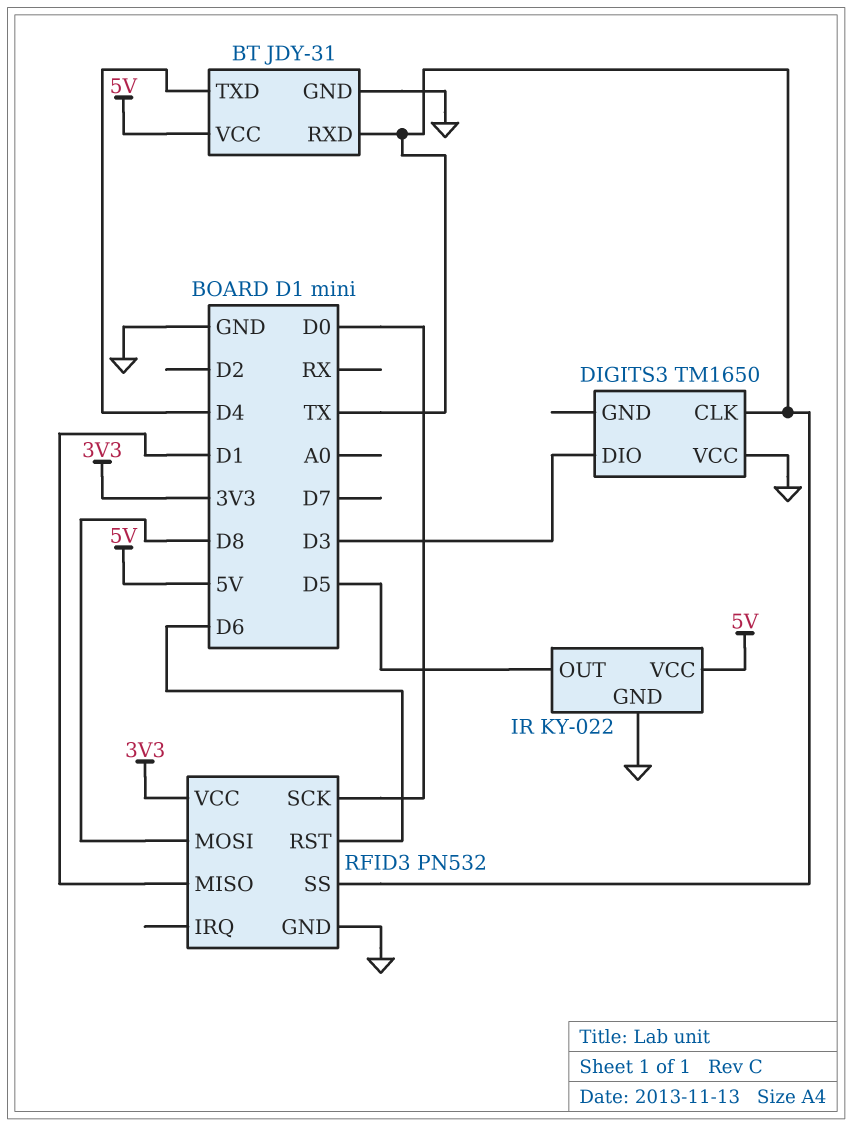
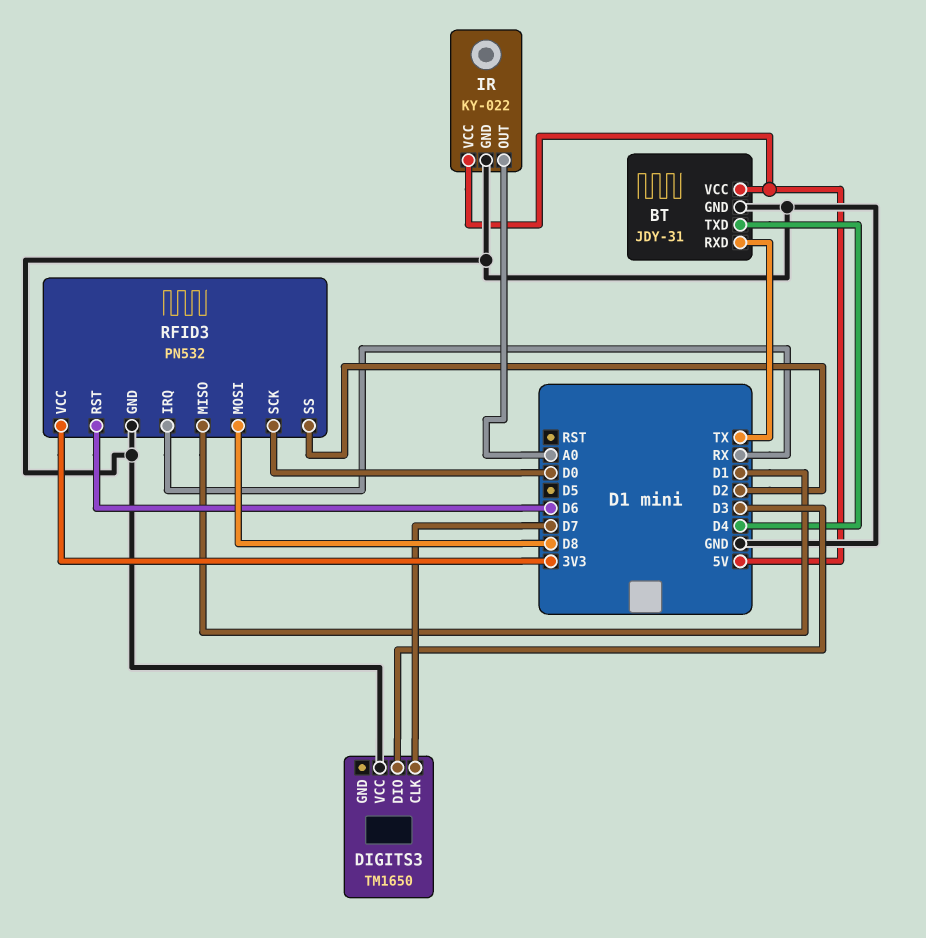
DIGITS3 pin CLK: TX -> D7
IR pin OUT: D5 -> A0
RFID3 pin IRQ: none -> RX
RFID3 pin SS: TX -> D2

